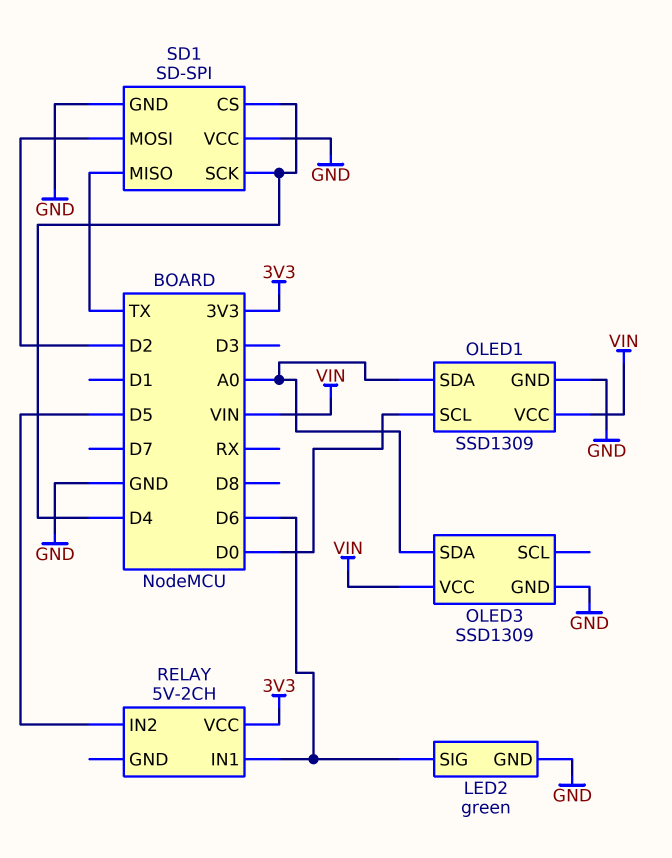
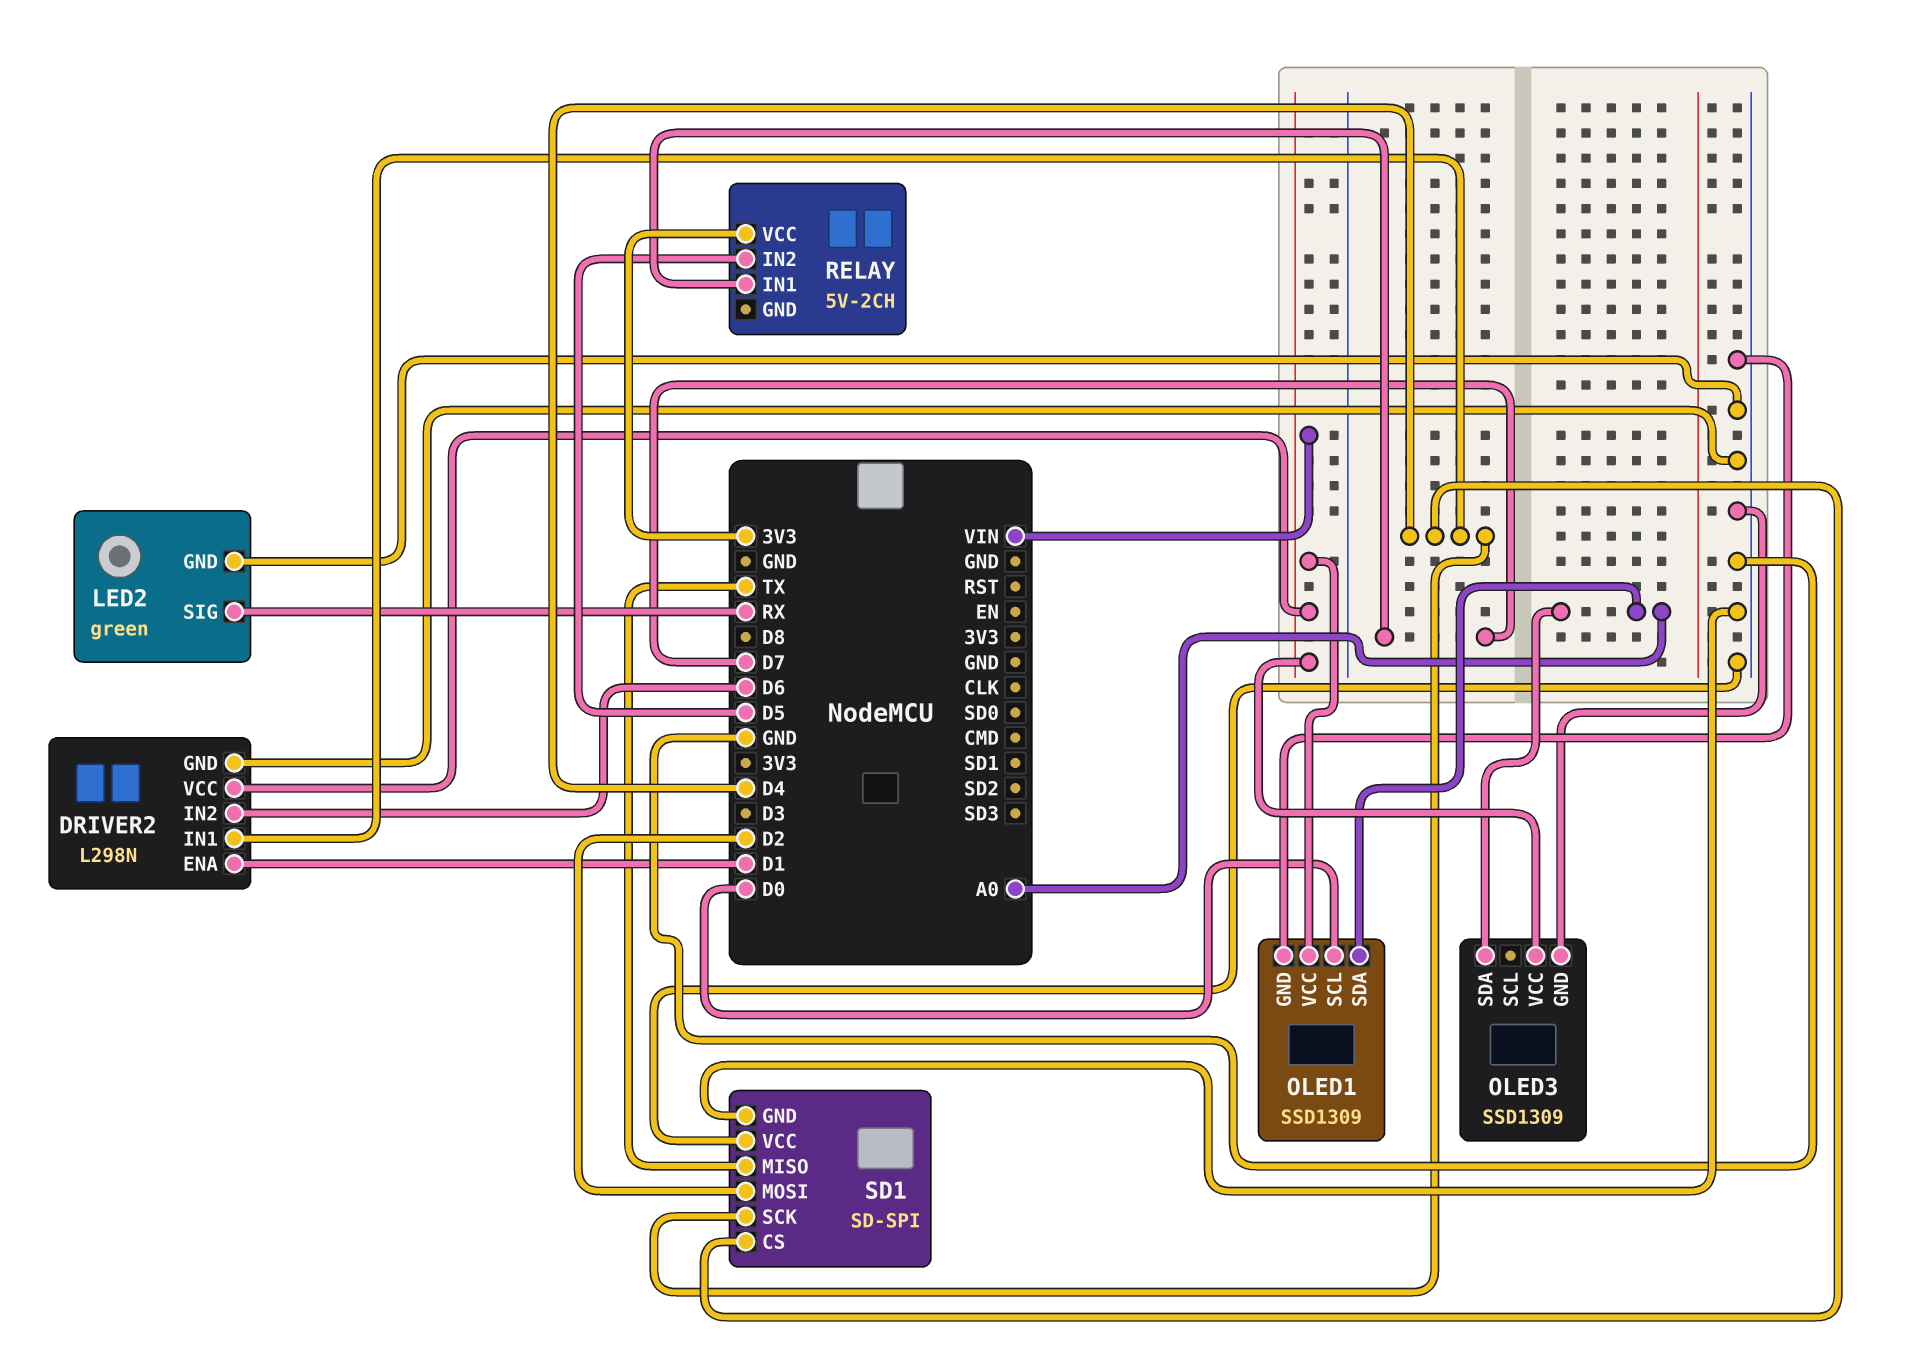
DRIVER2: none -> L298N
DRIVER2 pin ENA: none -> D1
DRIVER2 pin GND: none -> GND
DRIVER2 pin IN1: none -> D4
DRIVER2 pin IN2: none -> D6
DRIVER2 pin VCC: none -> VIN
LED2 pin SIG: D6 -> RX
RELAY pin IN1: D6 -> D7

